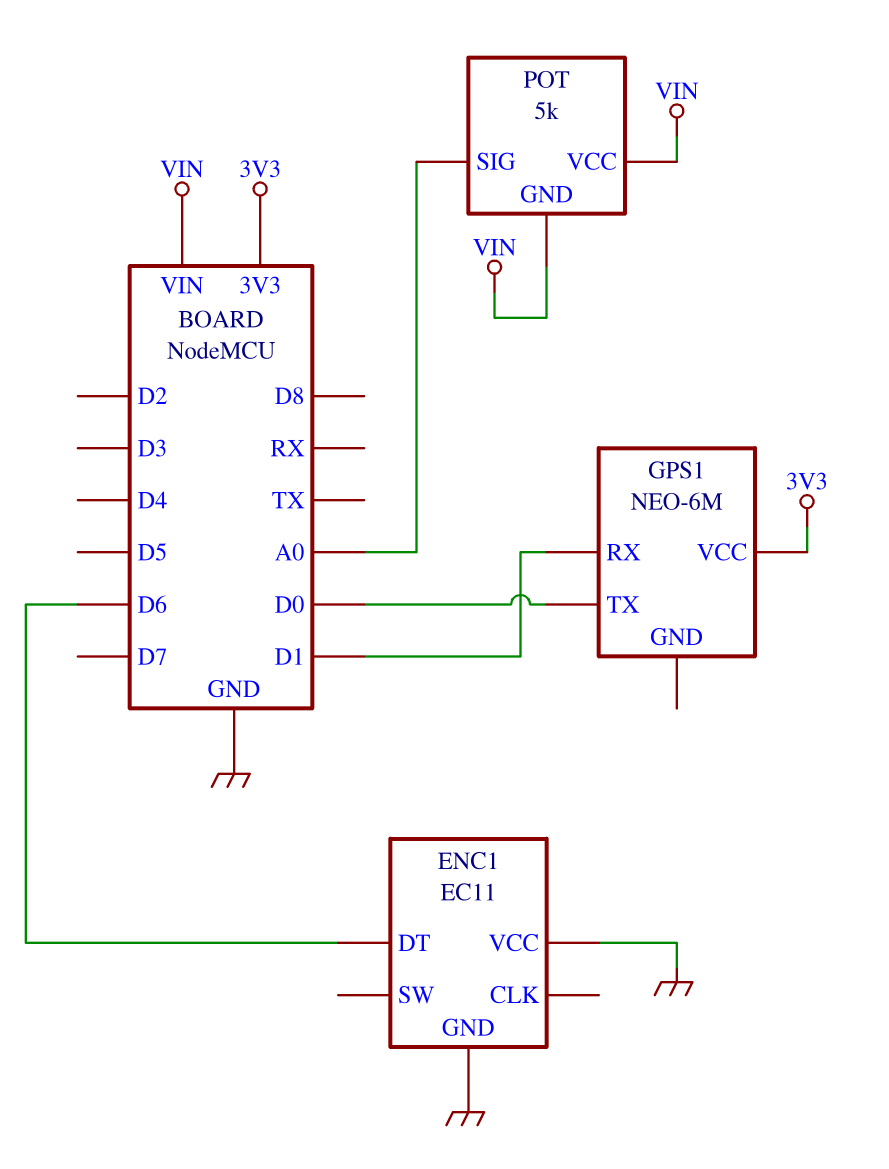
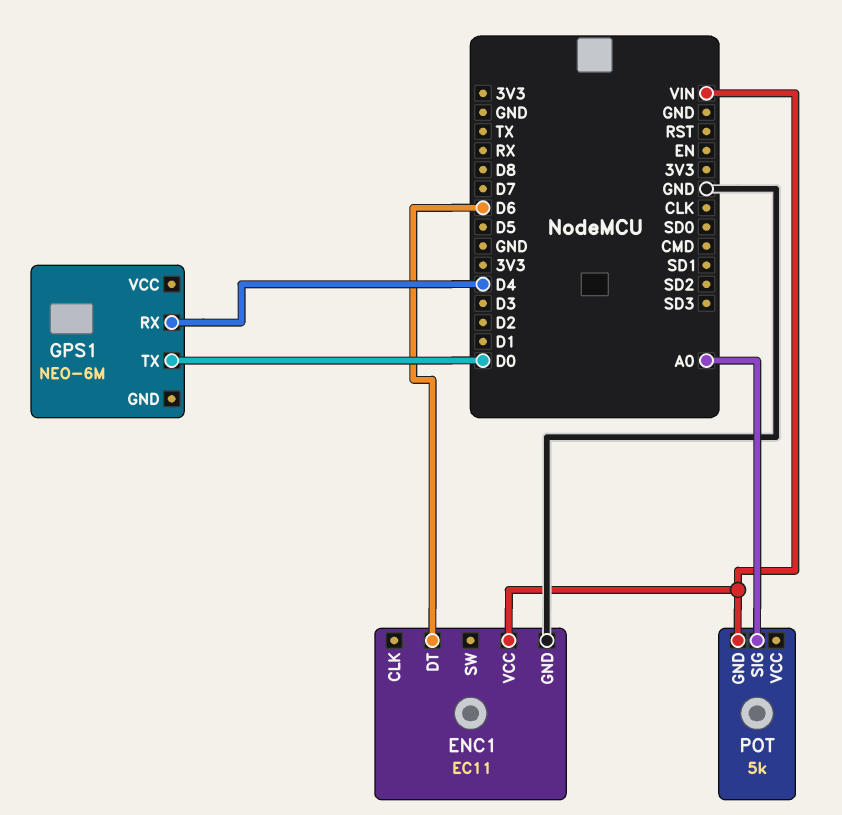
ENC1 pin VCC: GND -> VIN
GPS1 pin RX: D1 -> D4
GPS1 pin VCC: 3V3 -> none
POT pin VCC: VIN -> none

